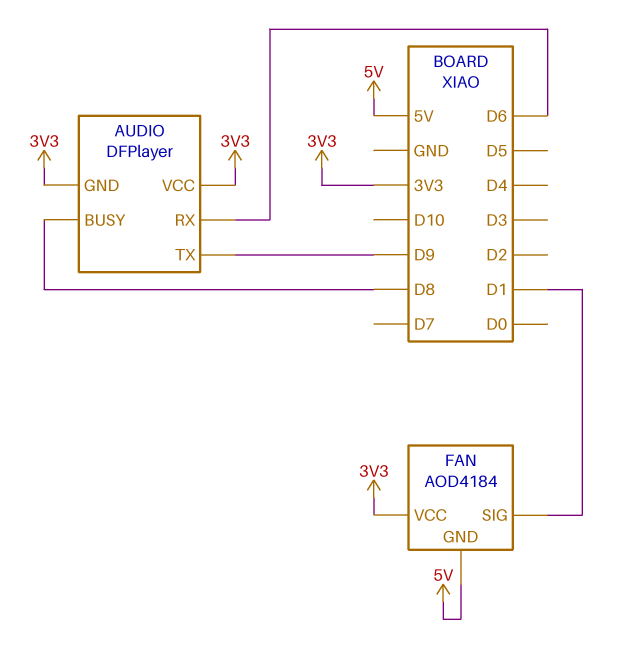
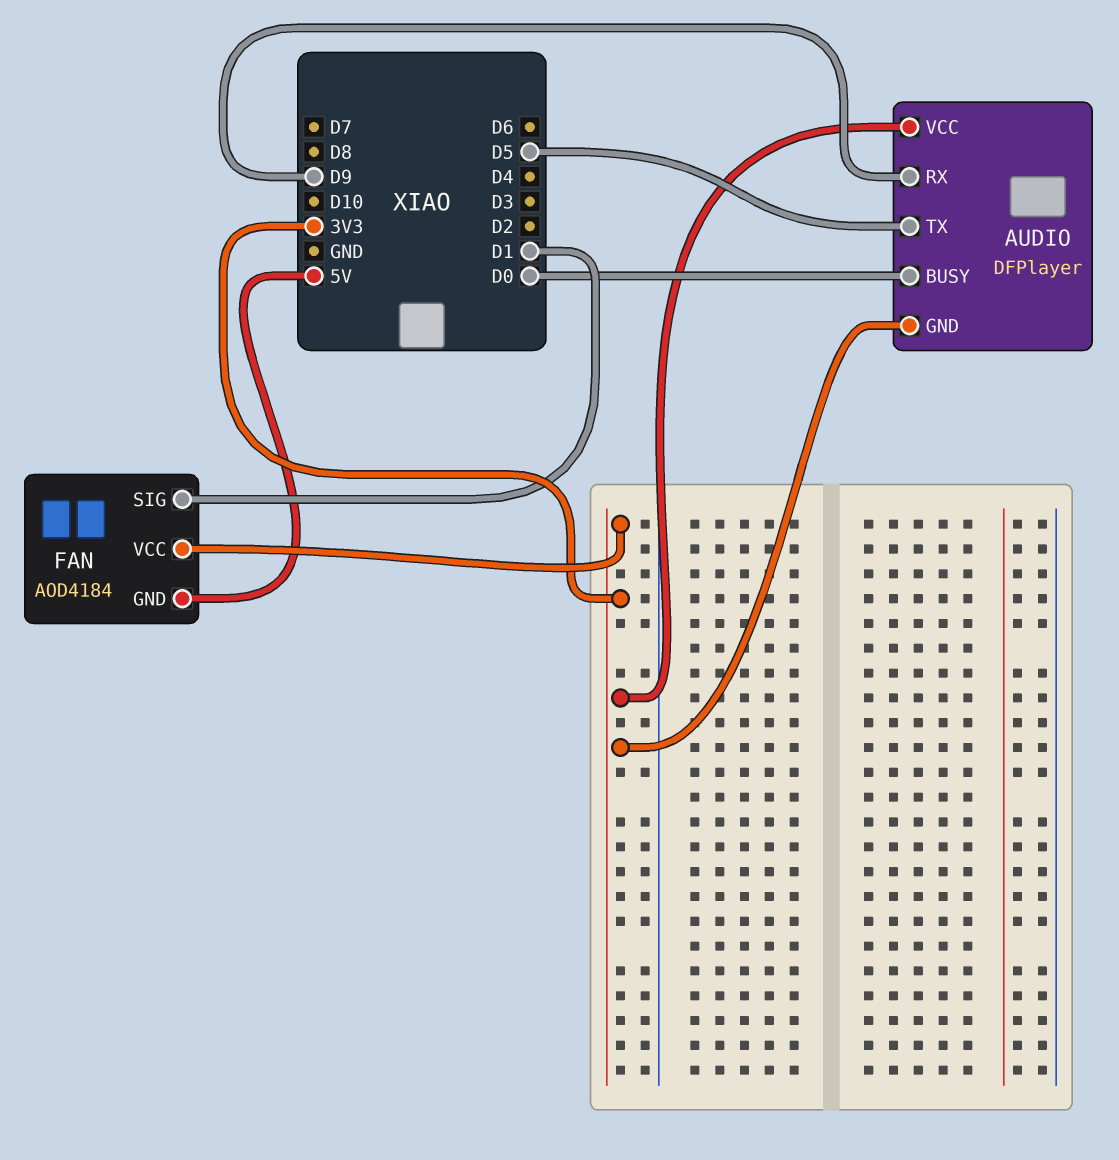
AUDIO pin BUSY: D8 -> D0
AUDIO pin RX: D6 -> D9
AUDIO pin TX: D9 -> D5

